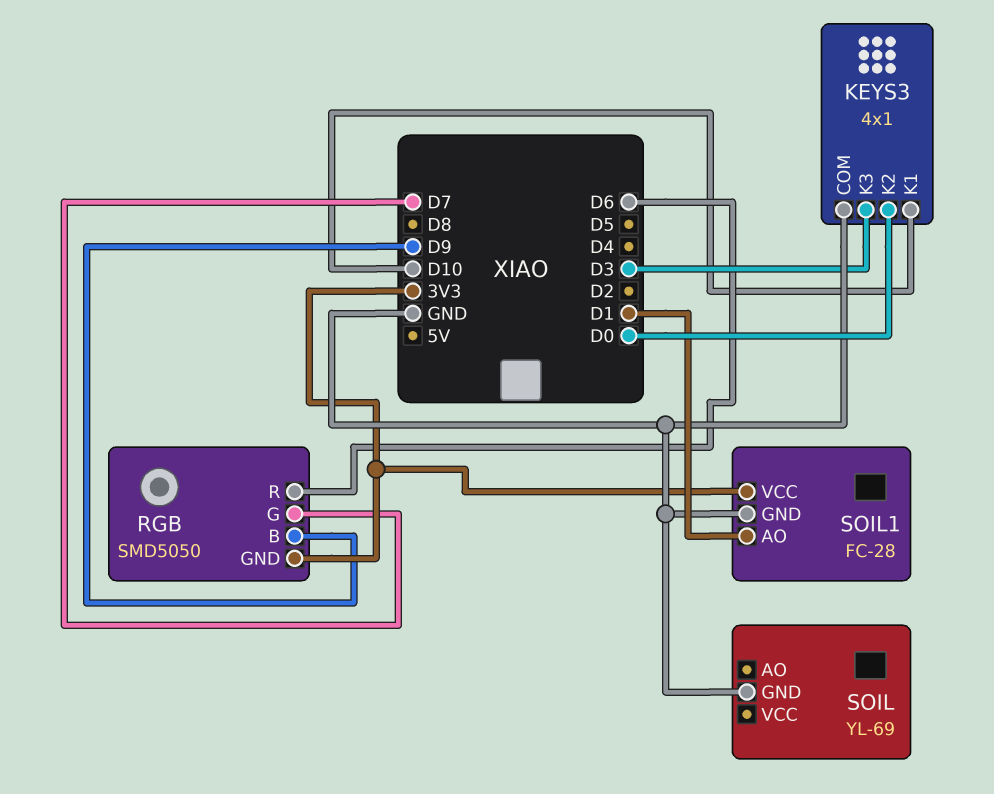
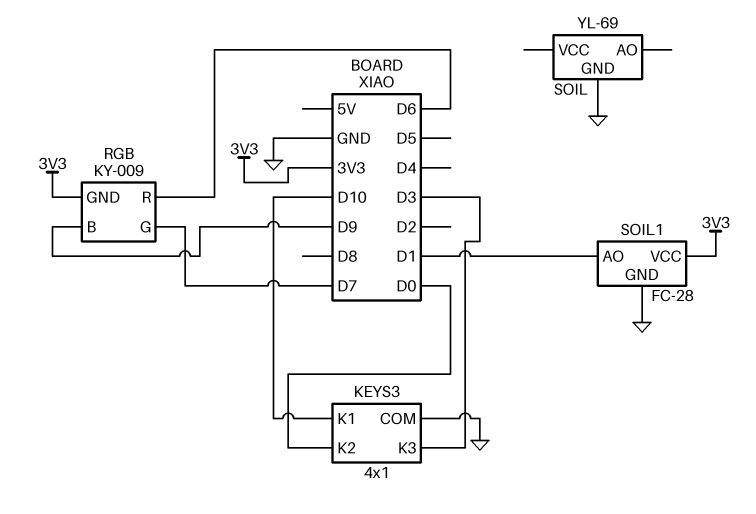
RGB: SMD5050 -> KY-009

